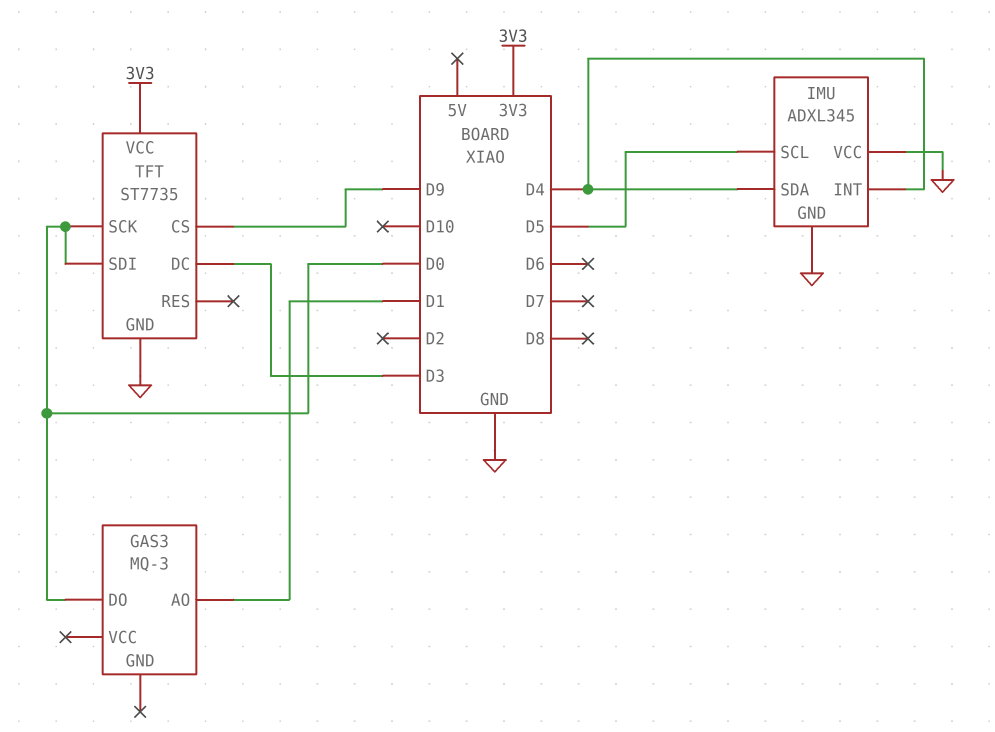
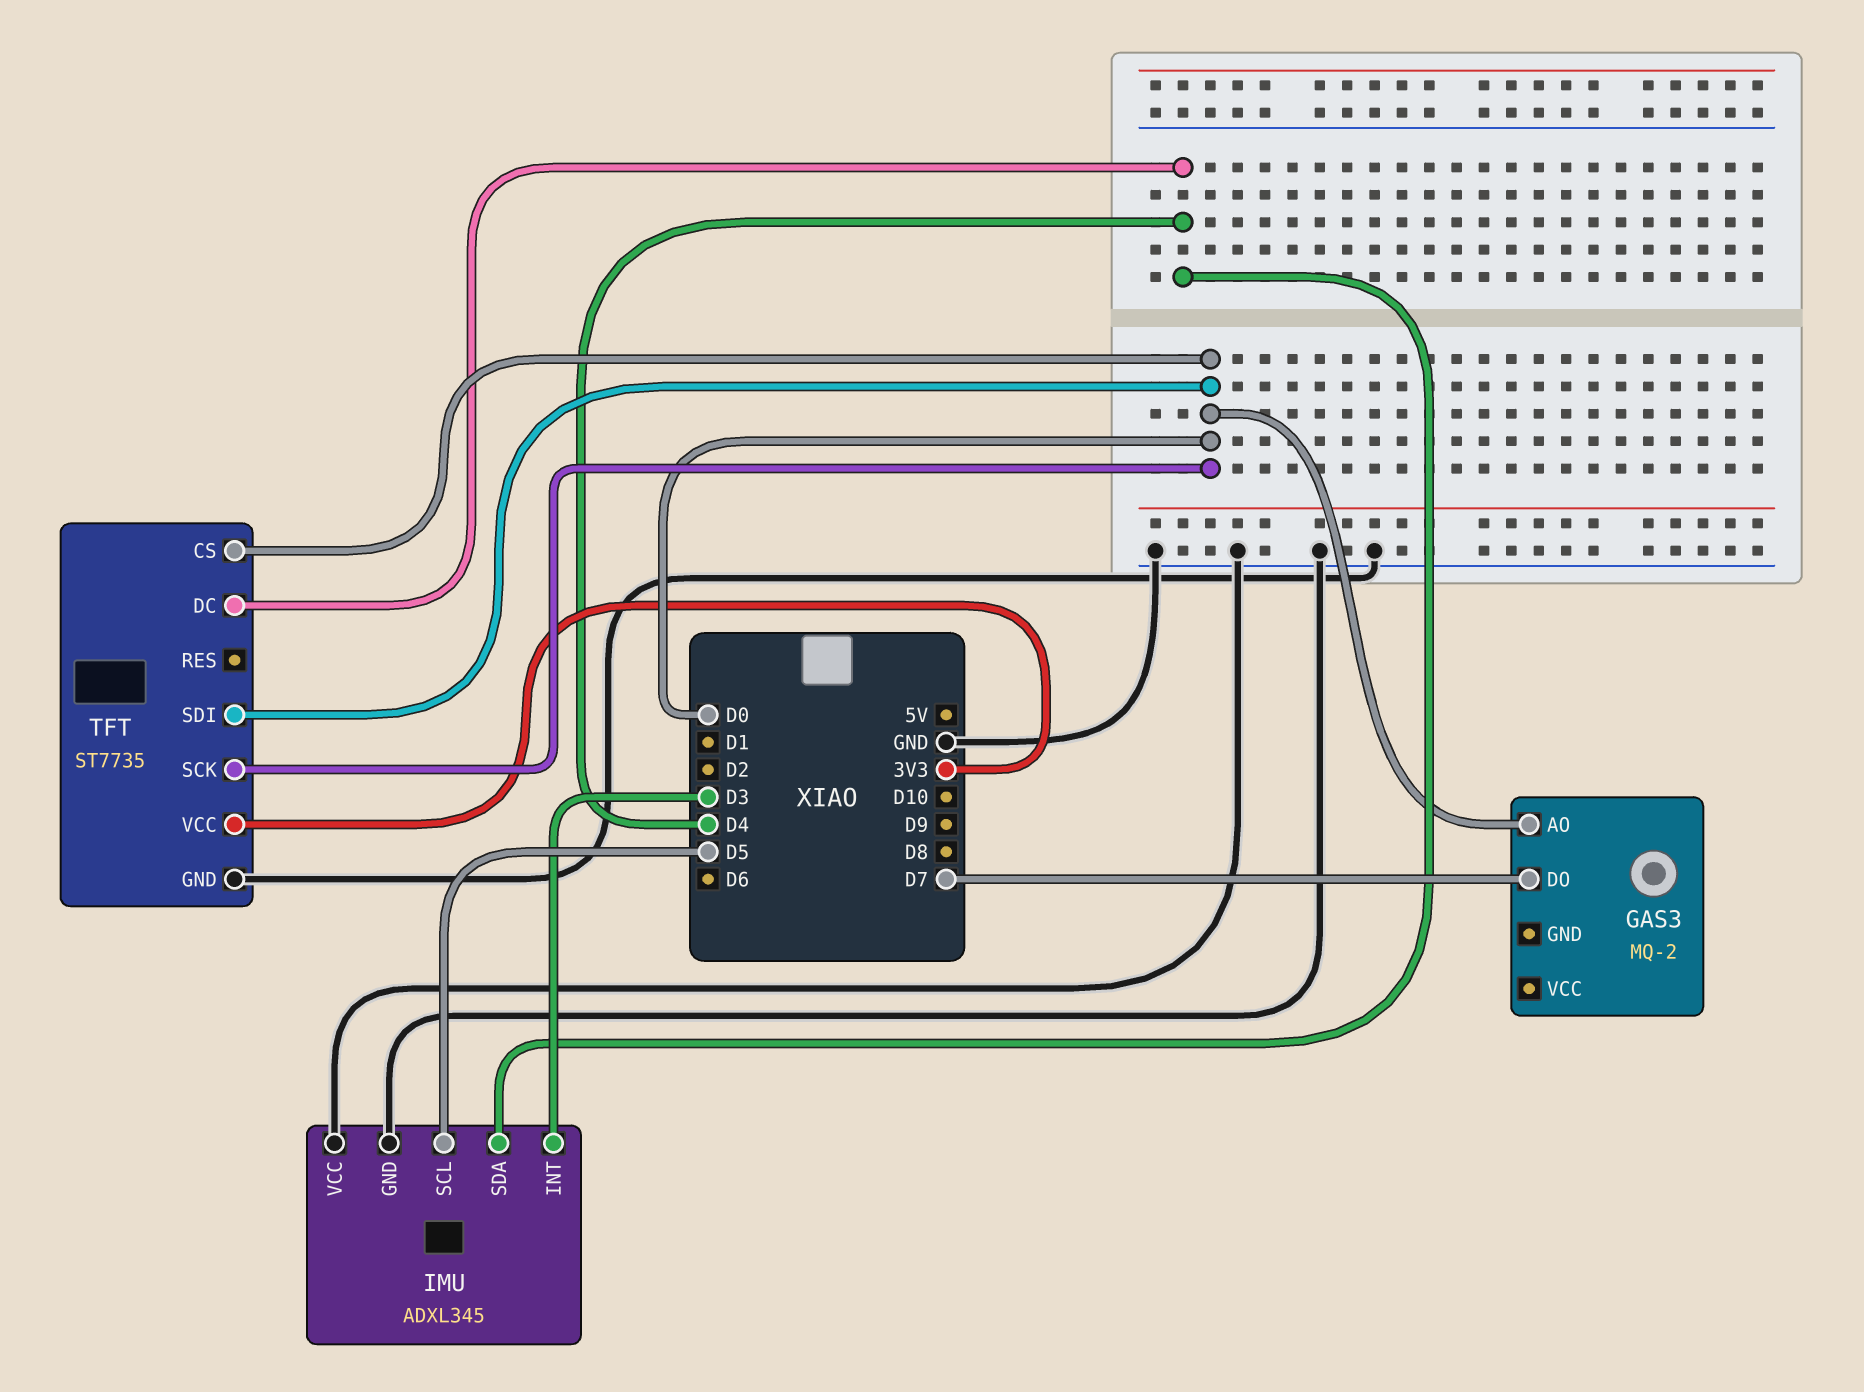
GAS3: MQ-3 -> MQ-2
GAS3 pin AO: D1 -> D0
GAS3 pin DO: D0 -> D7
IMU pin INT: D4 -> D3
TFT pin CS: D9 -> D0
TFT pin DC: D3 -> D4

